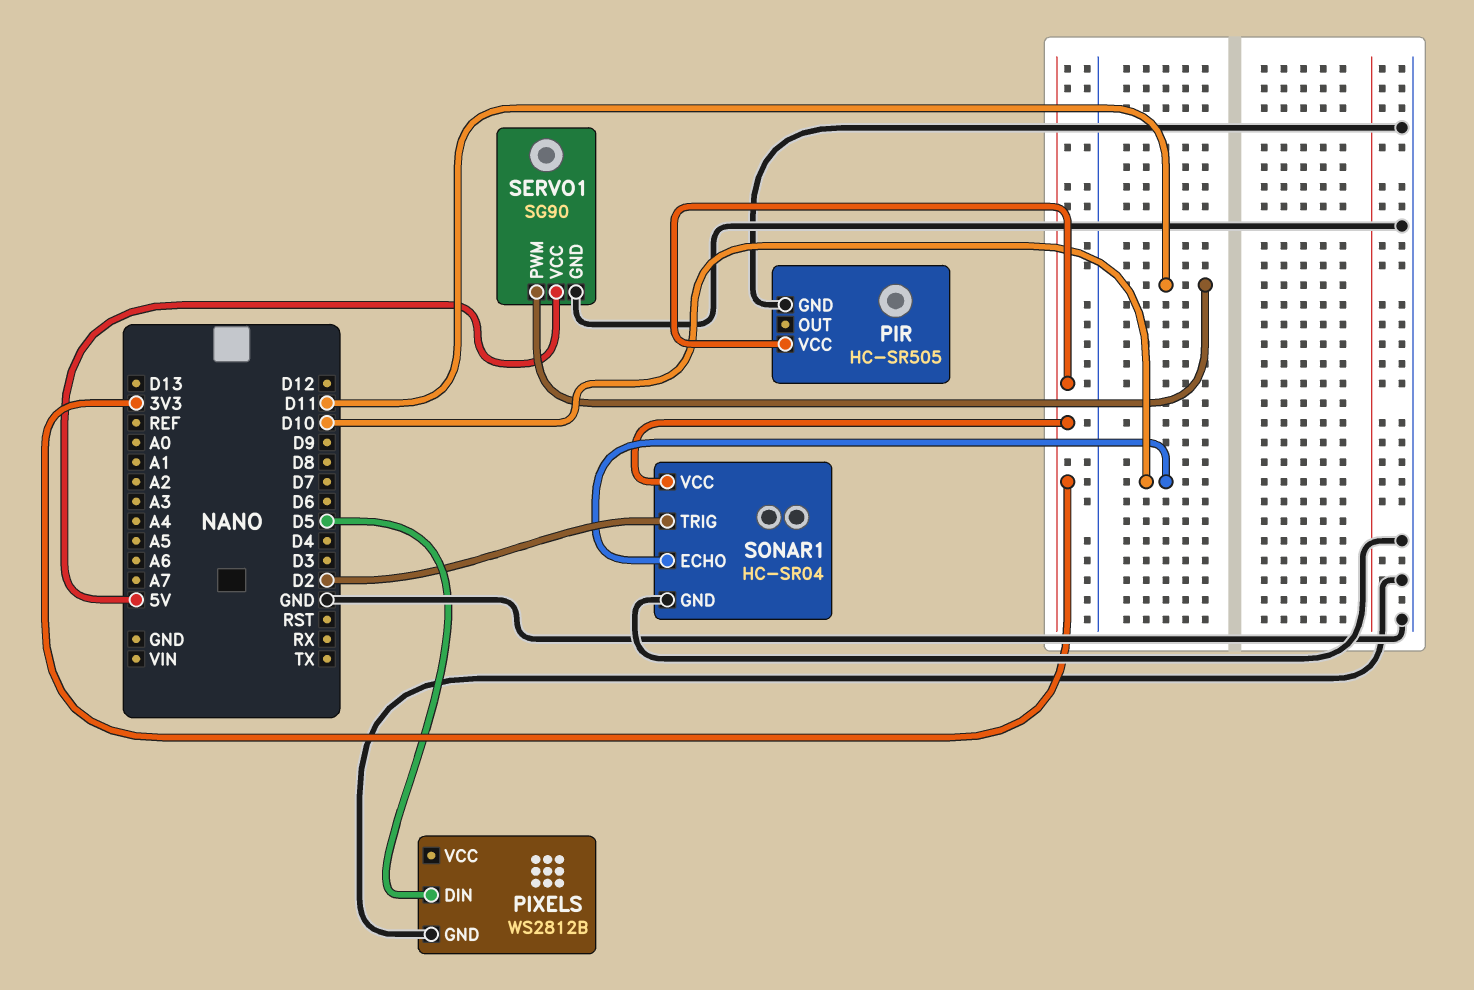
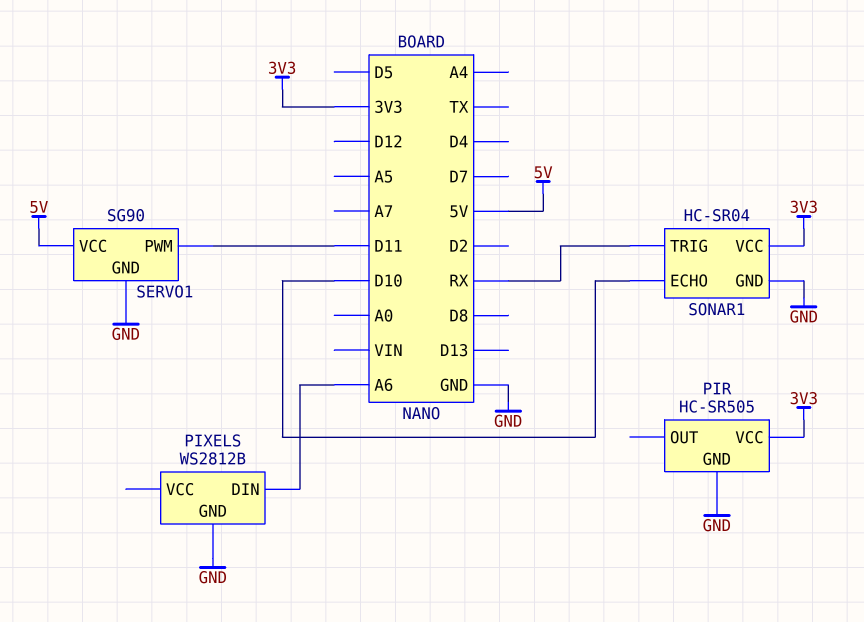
PIXELS pin DIN: D5 -> A6
SONAR1 pin TRIG: D2 -> RX

